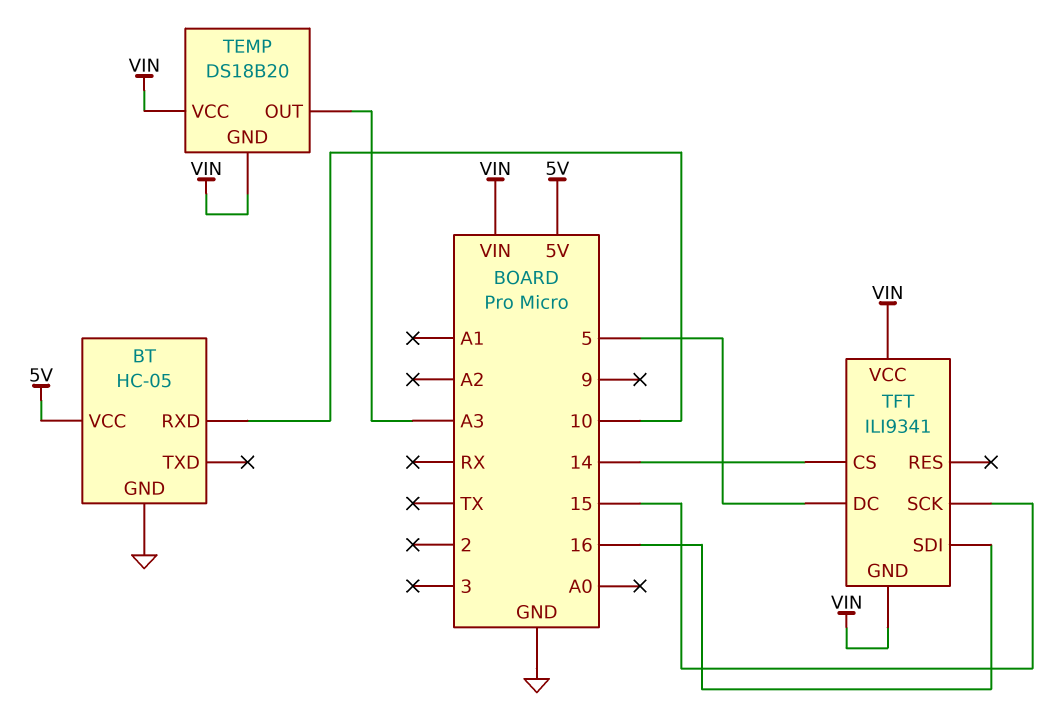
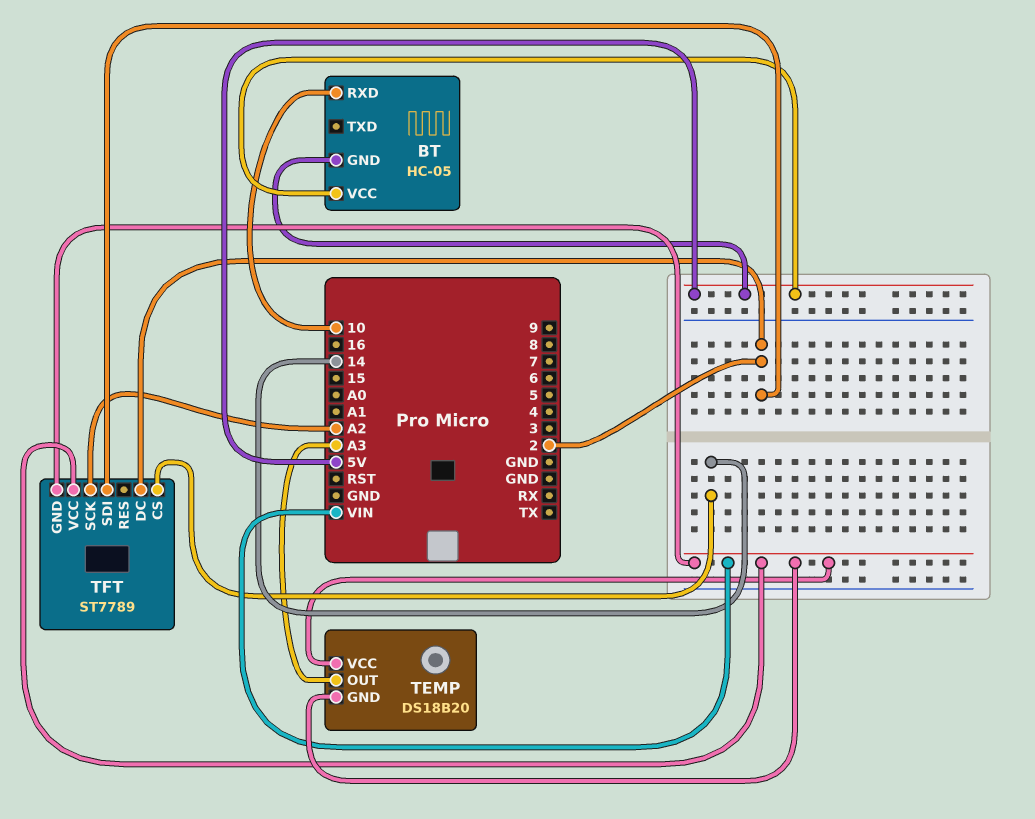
BT pin GND: GND -> 5V
TFT: ILI9341 -> ST7789
TFT pin DC: 5 -> 2
TFT pin SCK: 15 -> A2
TFT pin SDI: 16 -> 2

